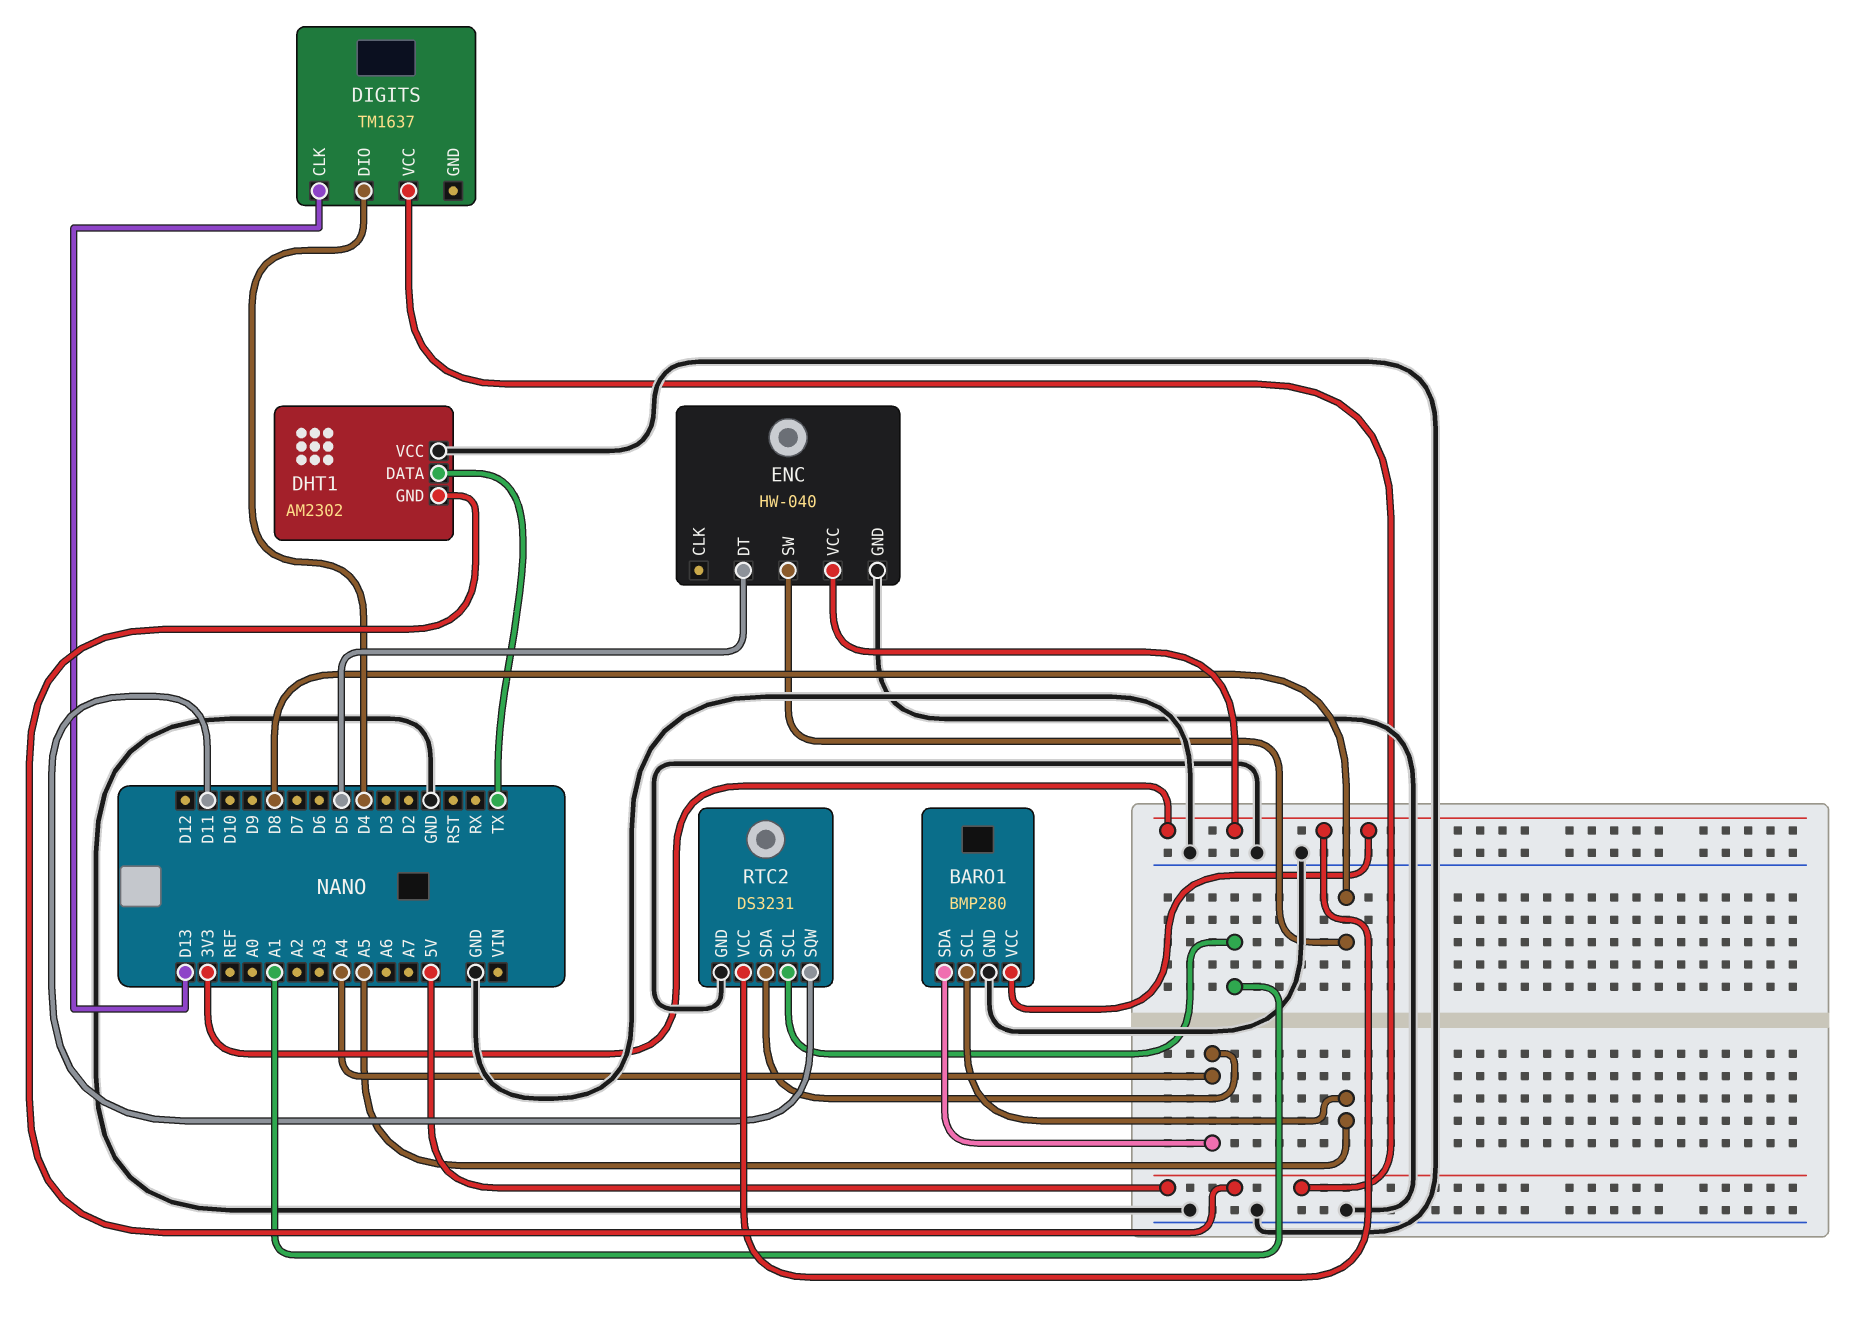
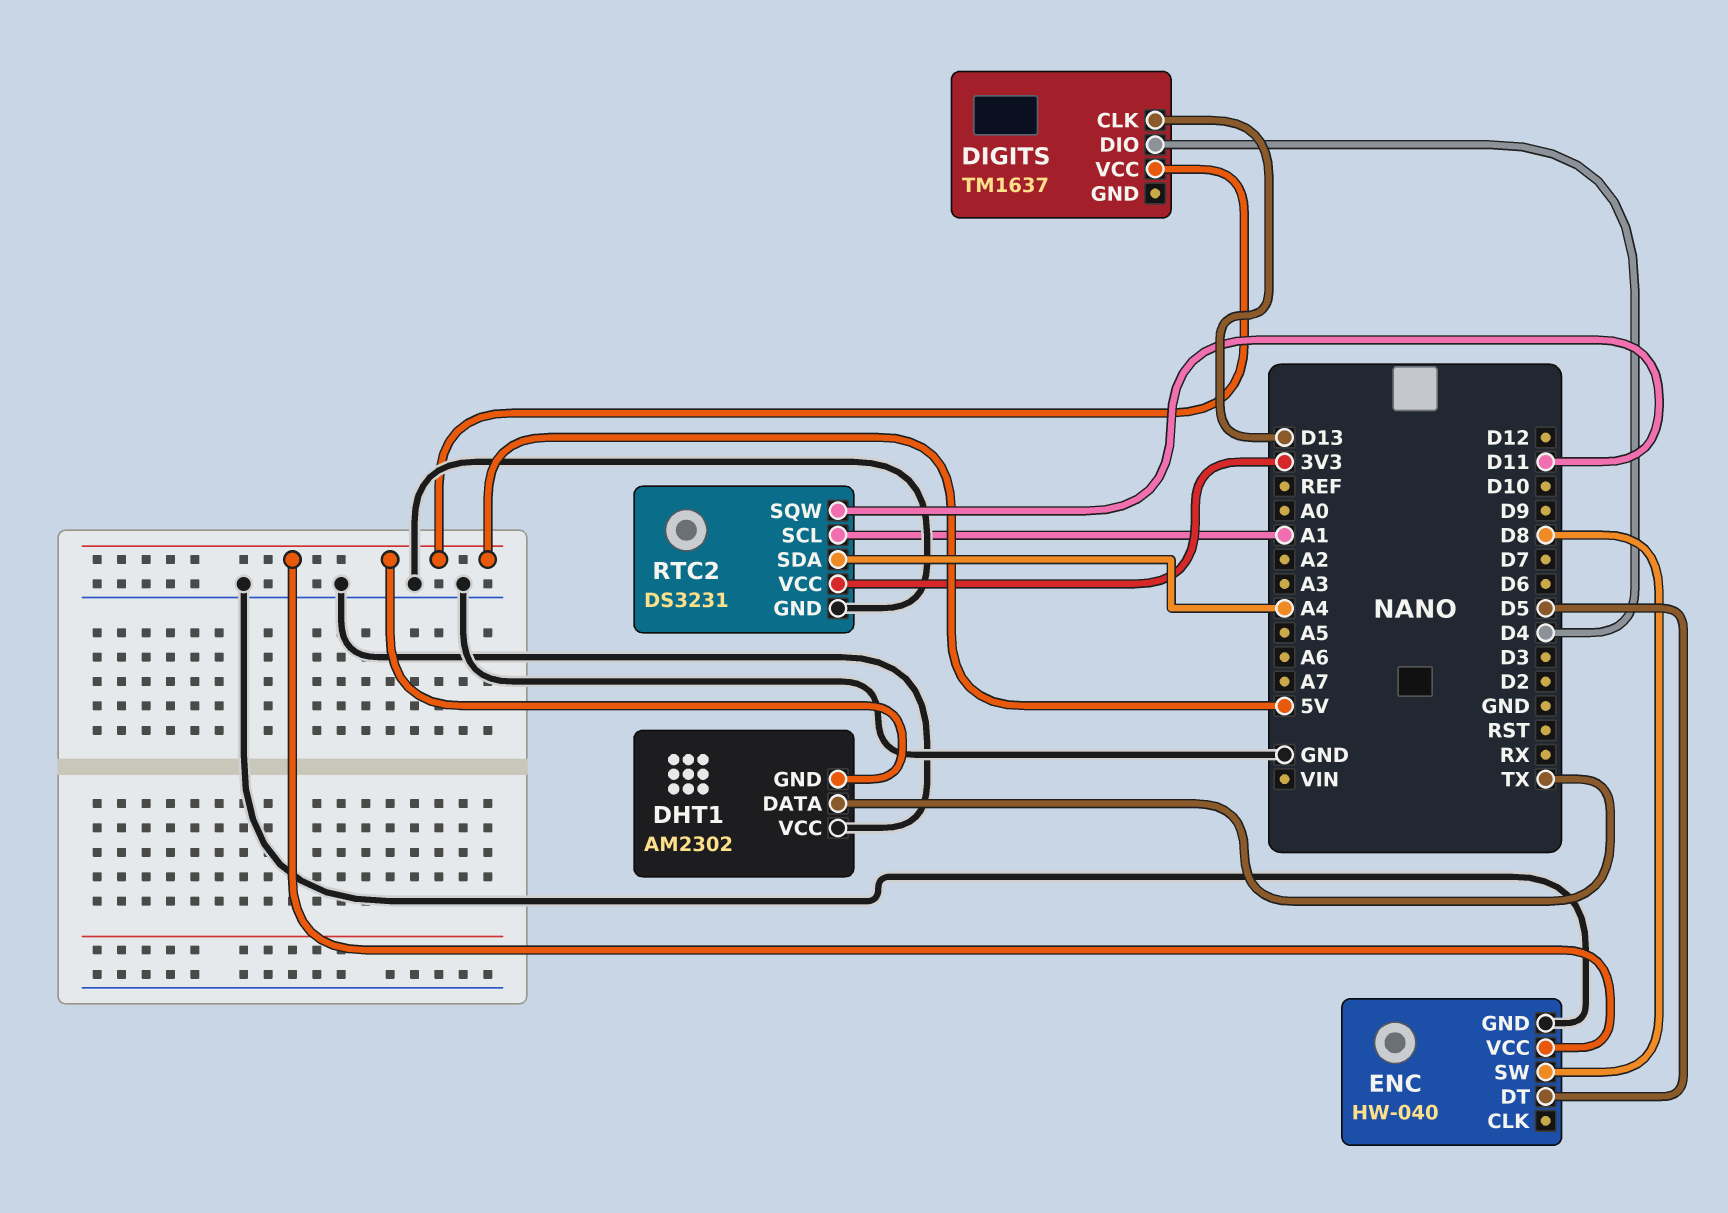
BARO1: BMP280 -> none
BARO1 pin GND: GND -> none
BARO1 pin SCL: A5 -> none
BARO1 pin SDA: A4 -> none
BARO1 pin VCC: 3V3 -> none
ENC pin VCC: 3V3 -> 5V

